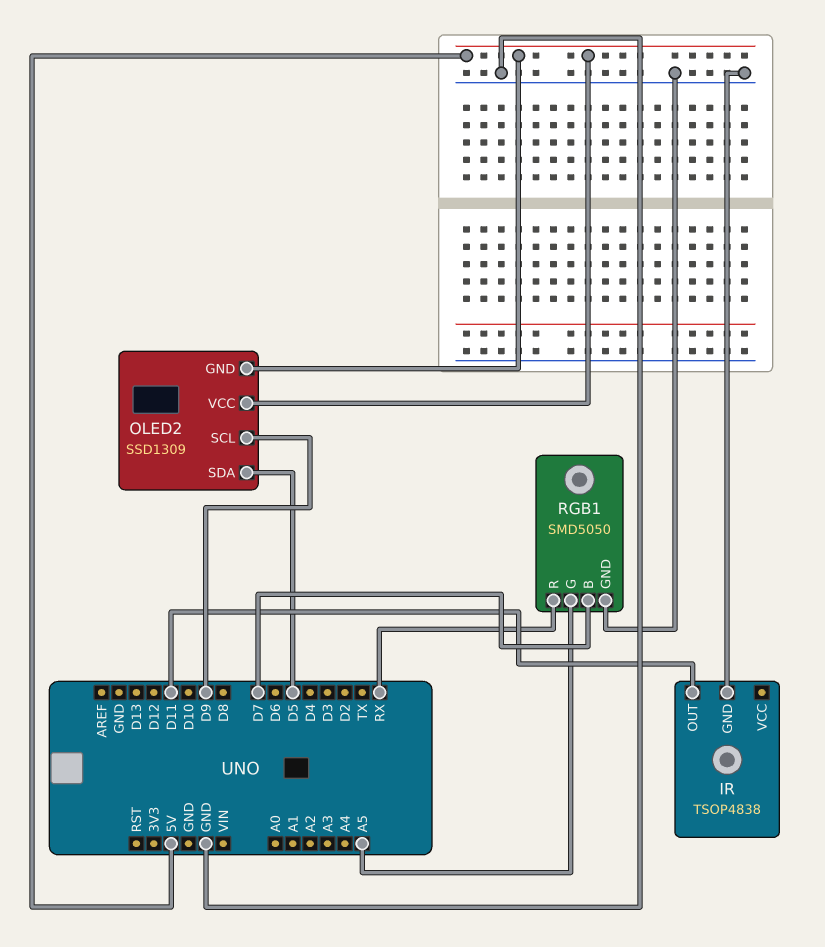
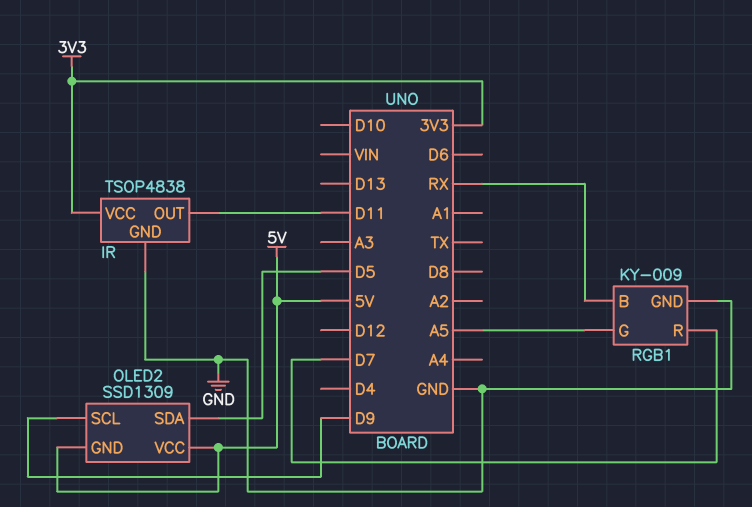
IR pin VCC: none -> 3V3
RGB1: SMD5050 -> KY-009
RGB1 pin B: D7 -> RX
RGB1 pin R: RX -> D7

